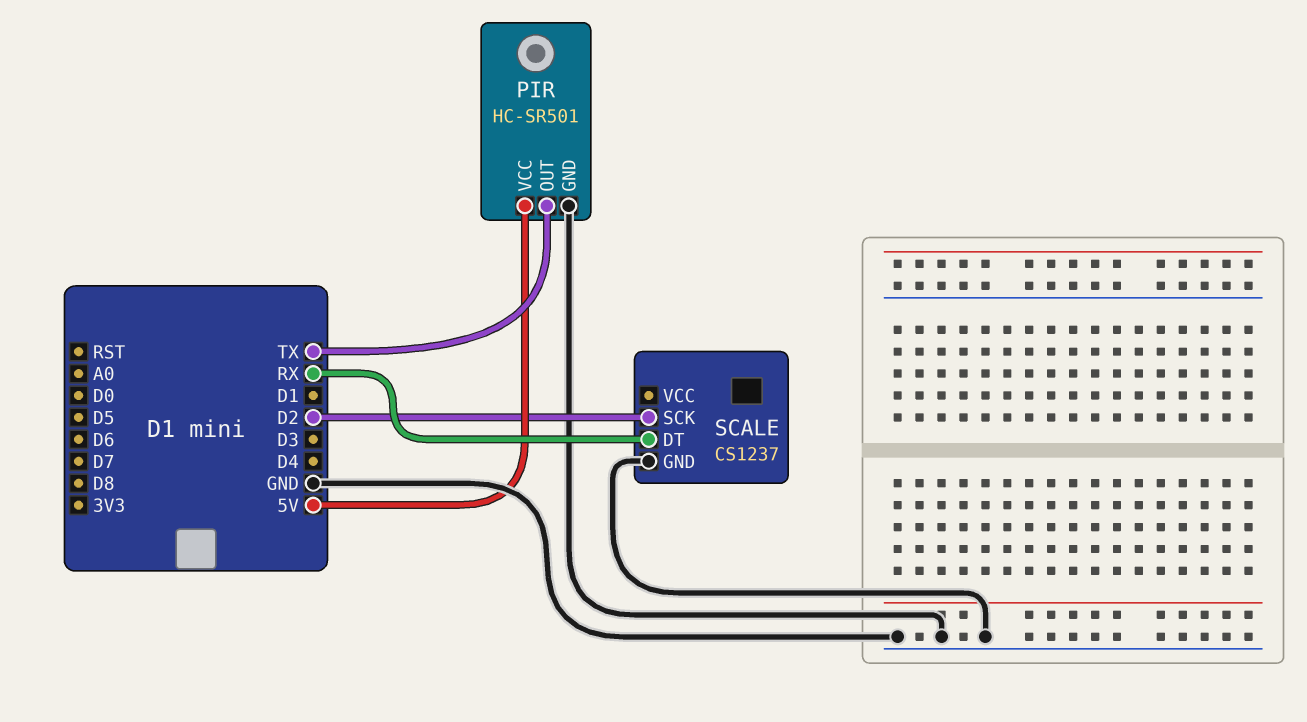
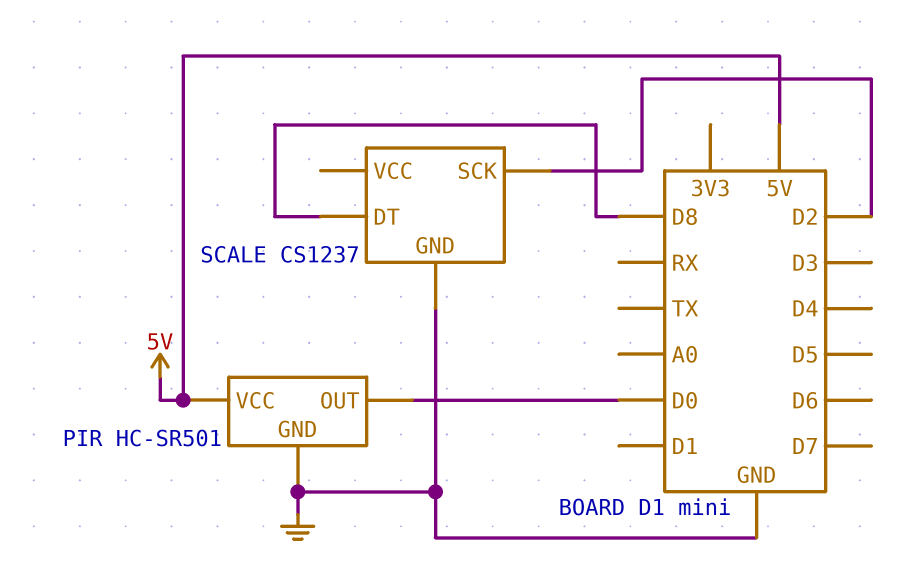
PIR pin OUT: TX -> D0
SCALE pin DT: RX -> D8

